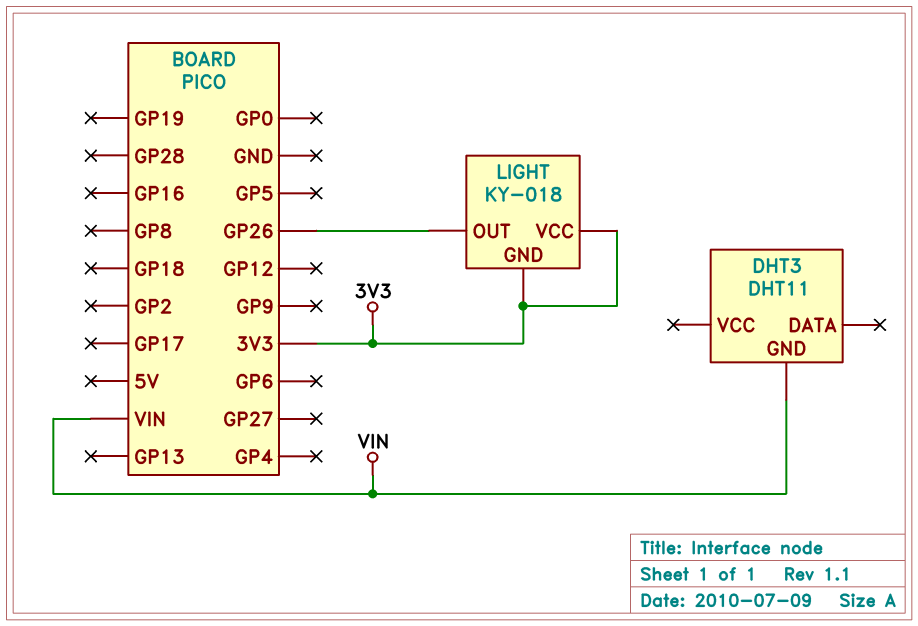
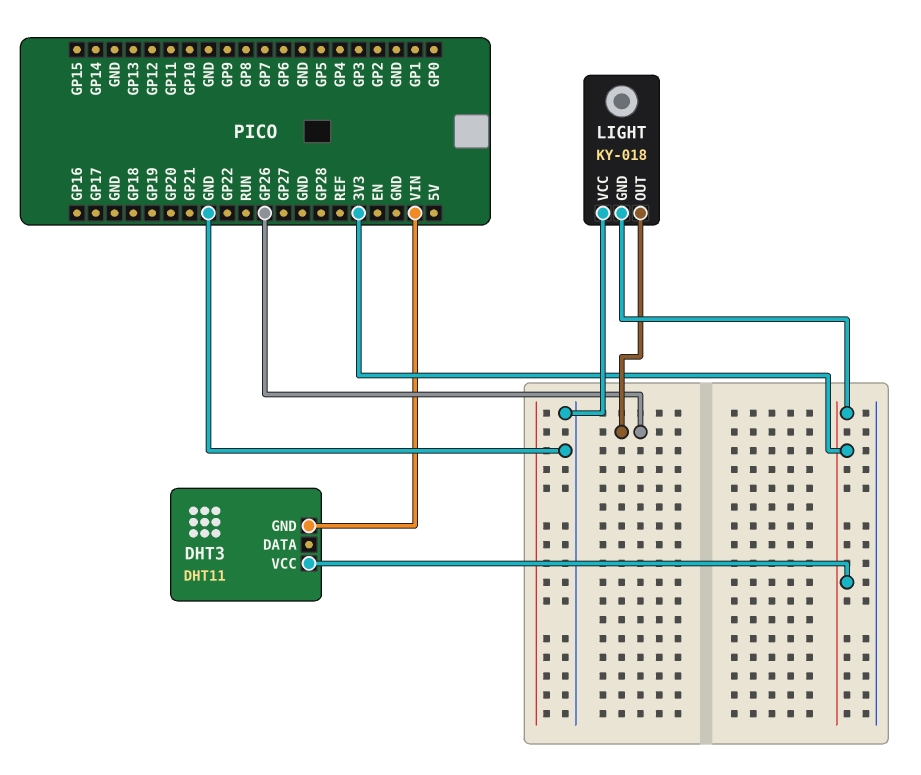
DHT3 pin VCC: none -> 3V3
LIGHT pin VCC: 3V3 -> GND

